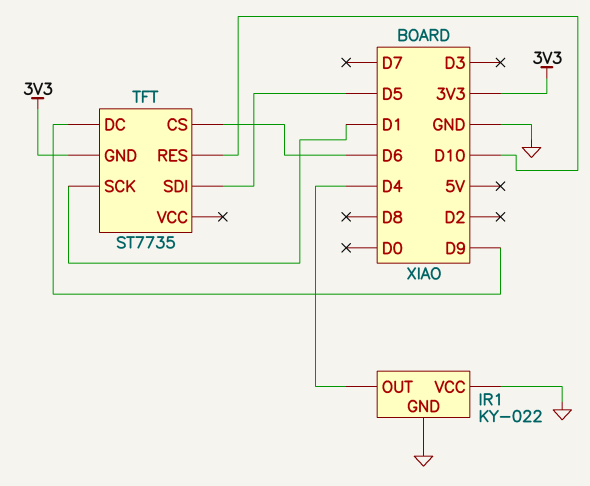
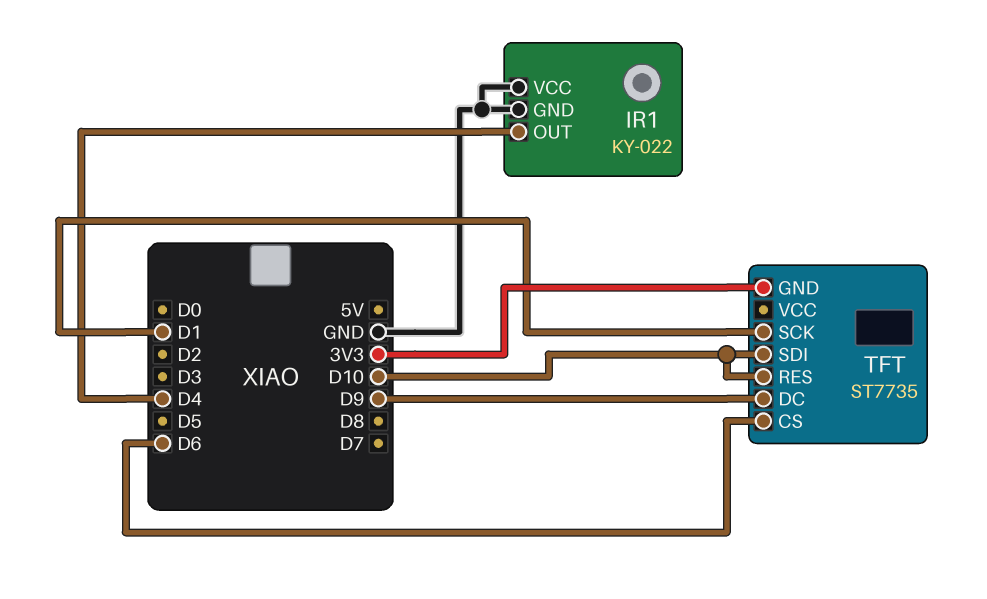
TFT pin SDI: D5 -> D10

